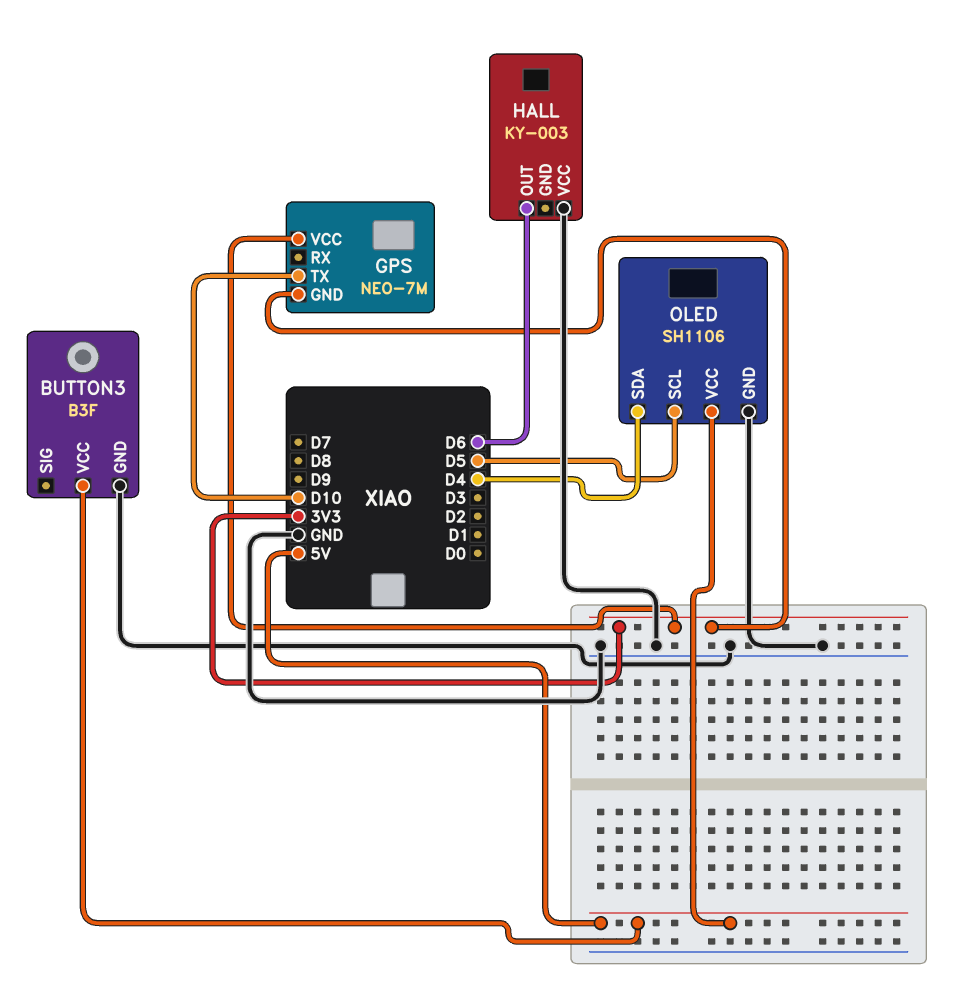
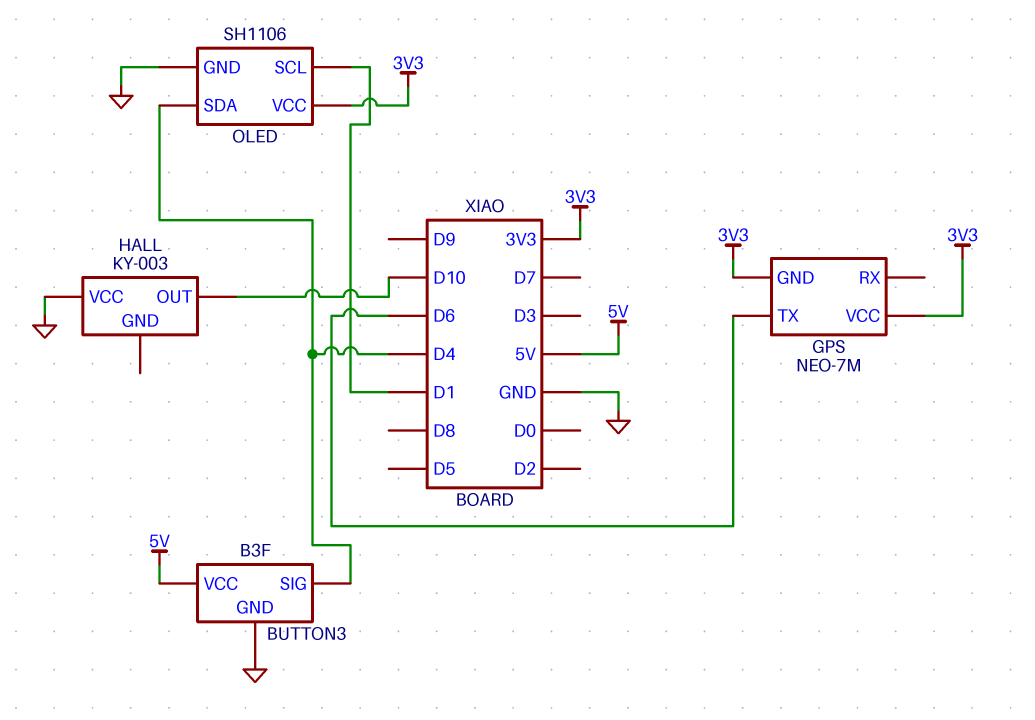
BUTTON3 pin SIG: none -> D4
GPS pin TX: D10 -> D6
HALL pin OUT: D6 -> D10
OLED pin SCL: D5 -> D1
OLED pin VCC: 5V -> 3V3

